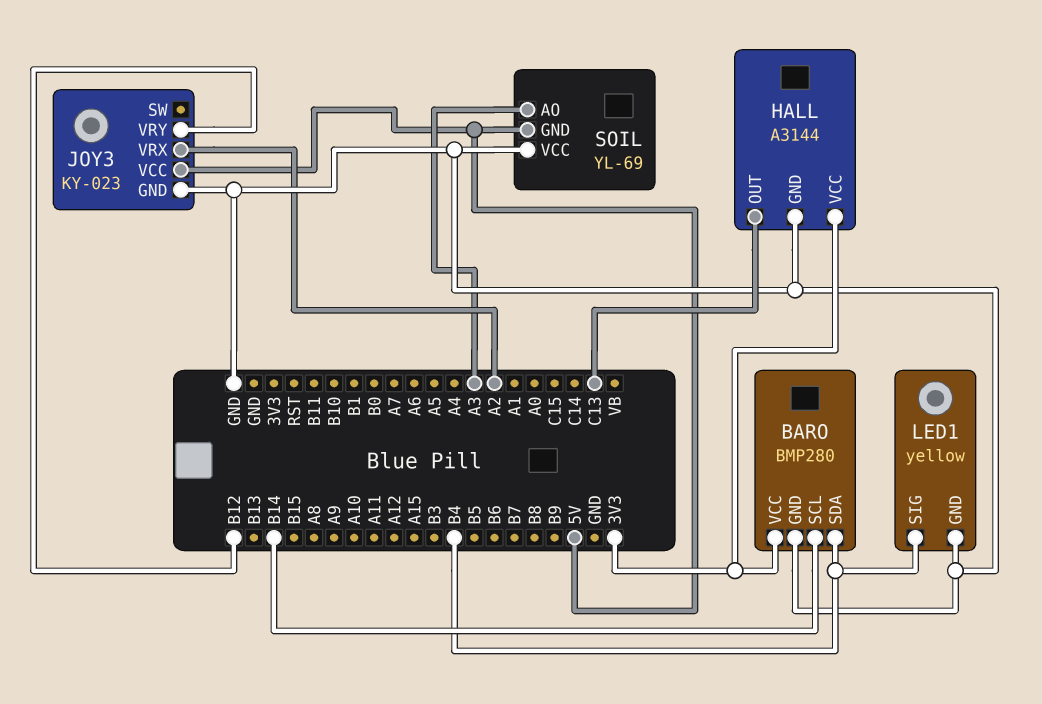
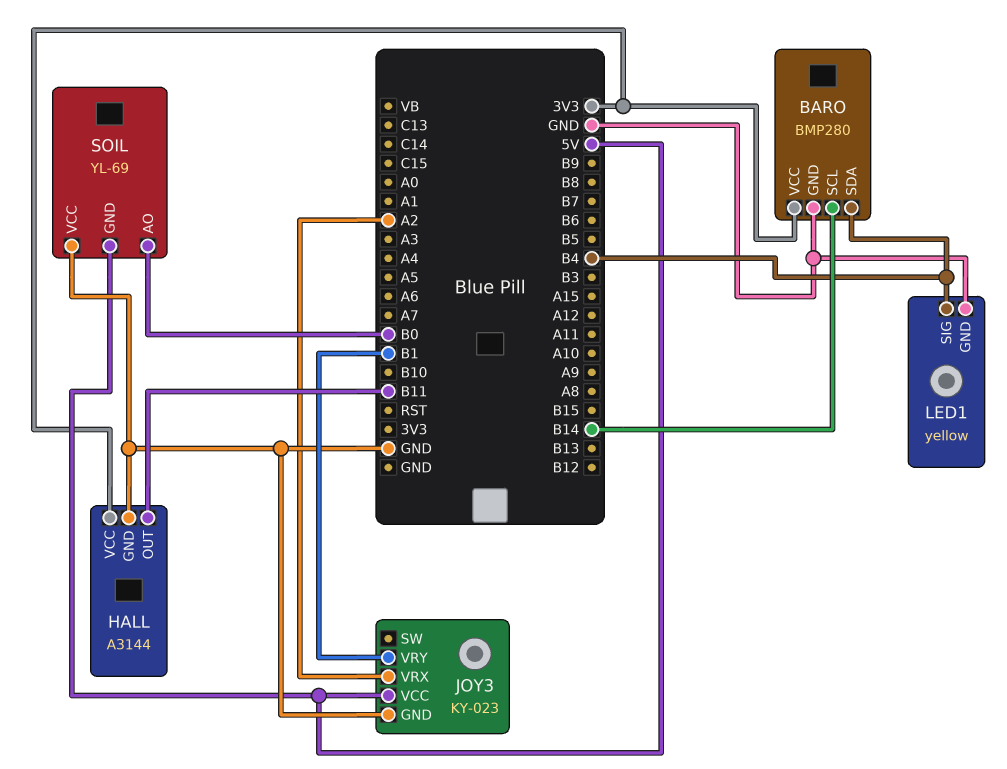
HALL pin OUT: C13 -> B11
JOY3 pin VRY: B12 -> B1
SOIL pin AO: A3 -> B0

